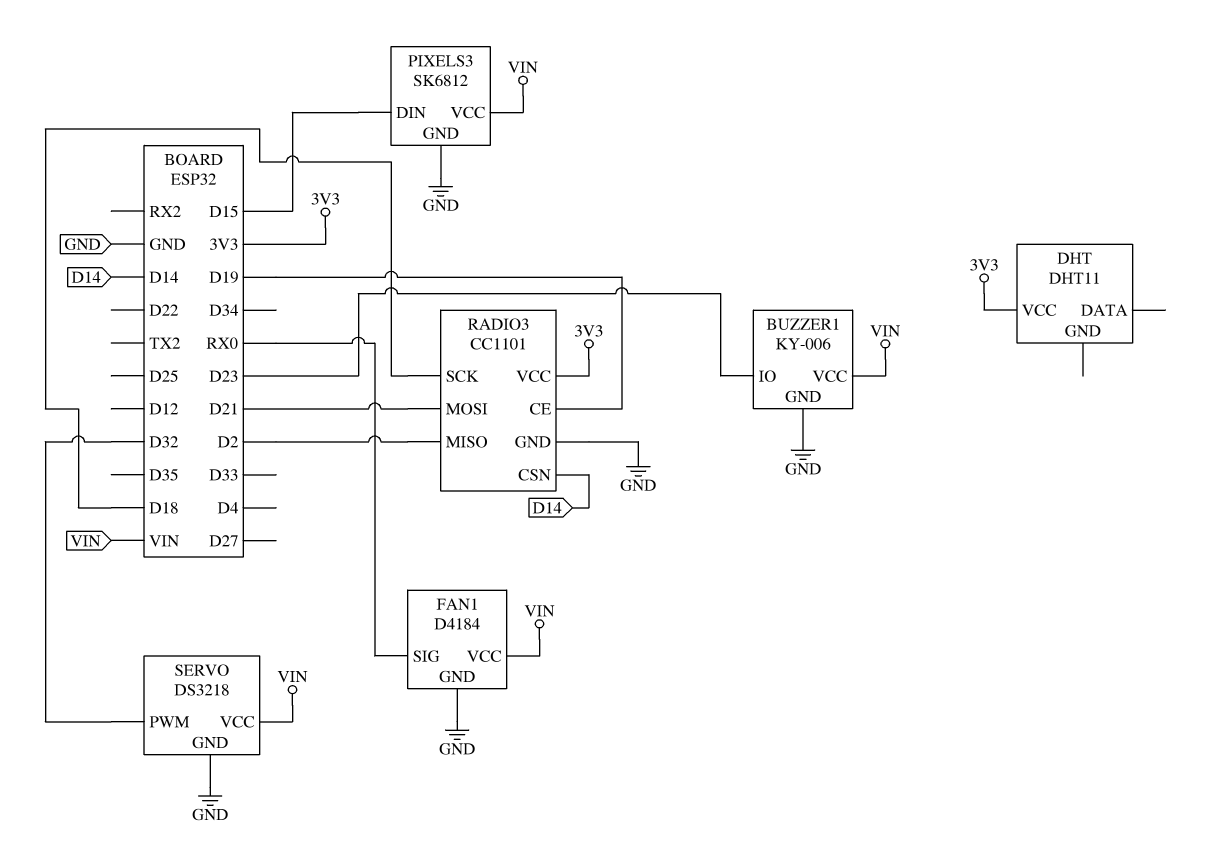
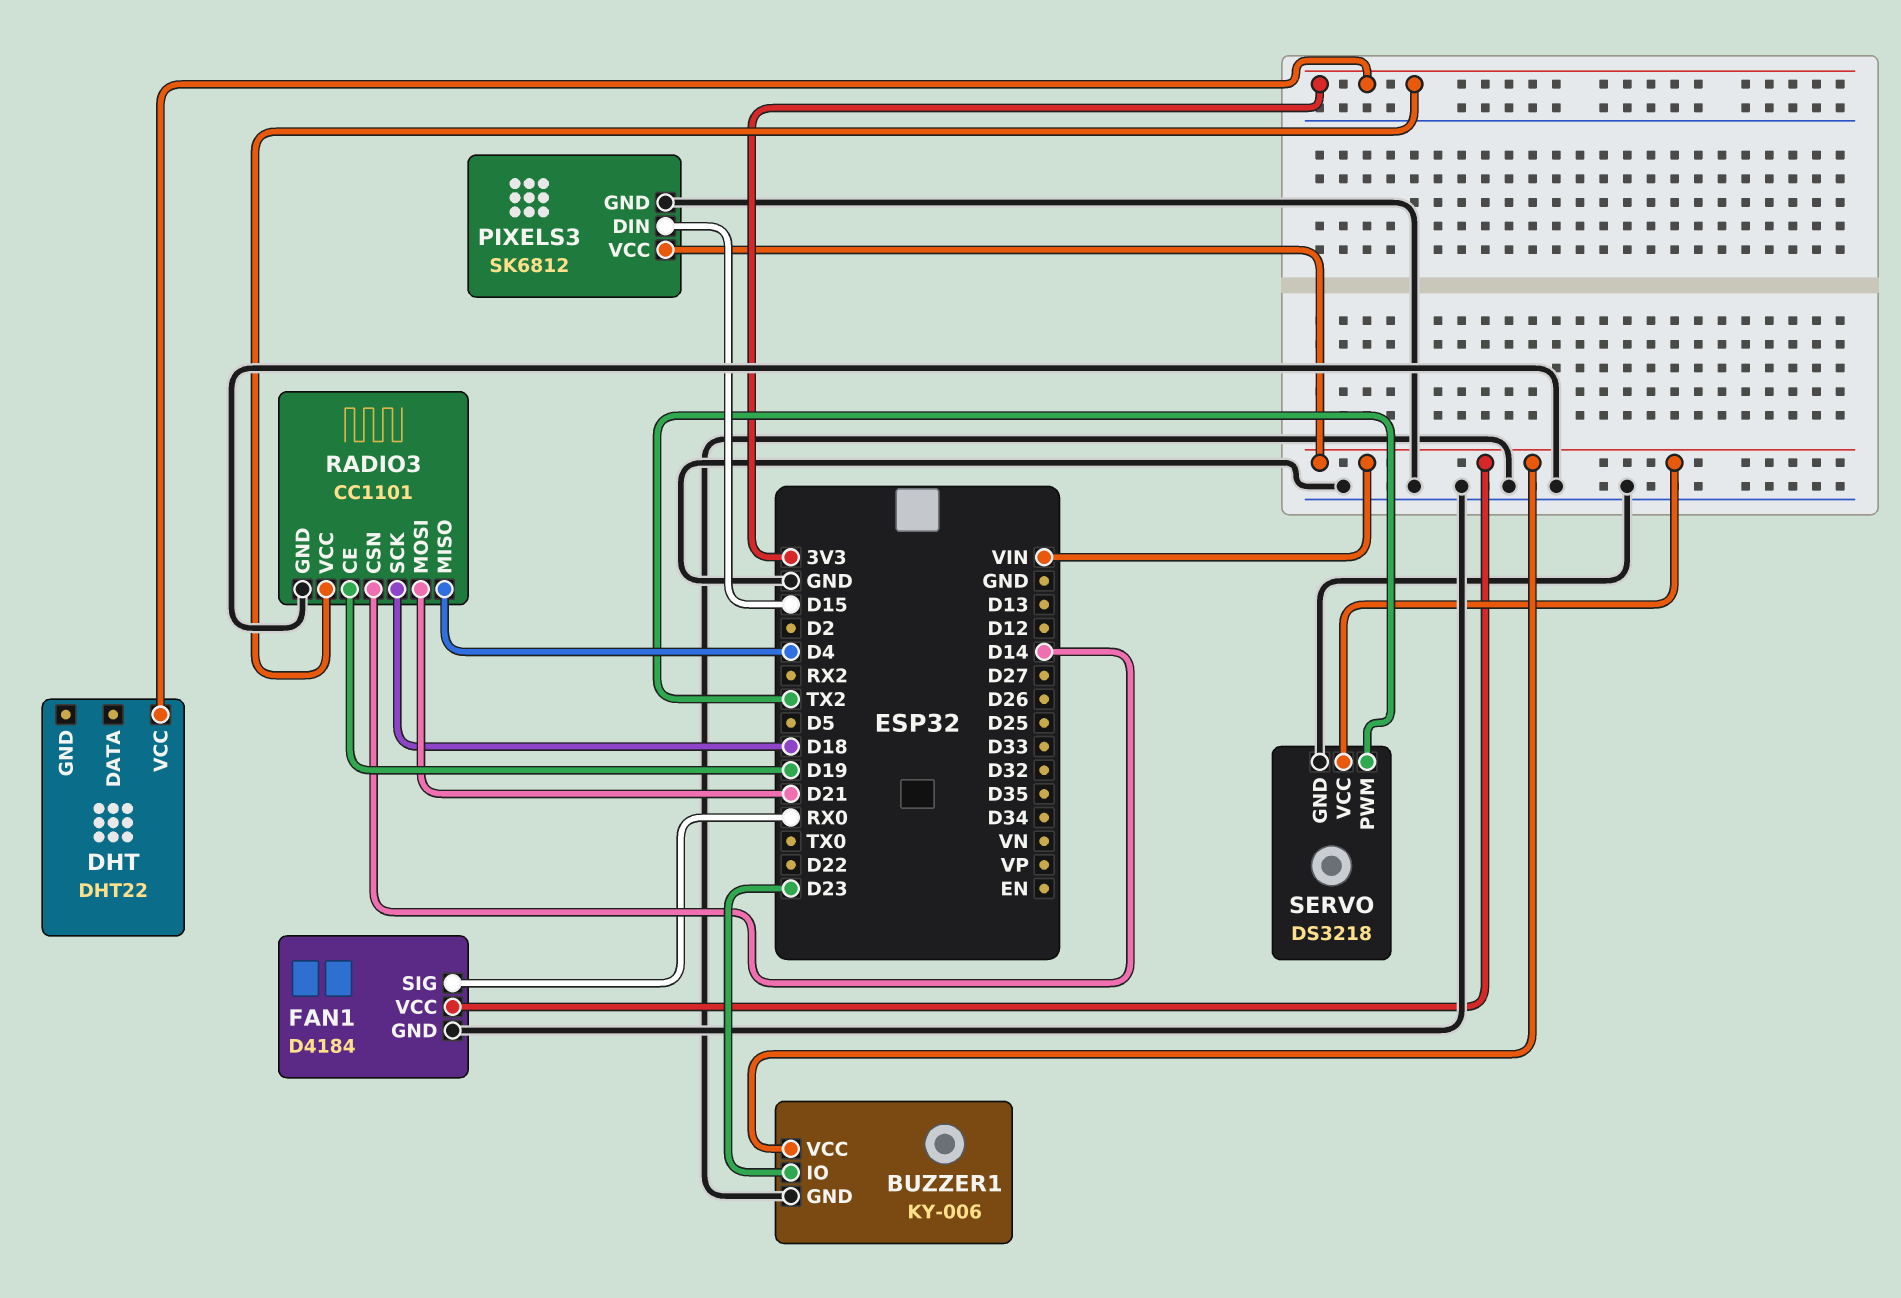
DHT: DHT11 -> DHT22
RADIO3 pin MISO: D2 -> D4
SERVO pin PWM: D32 -> TX2

